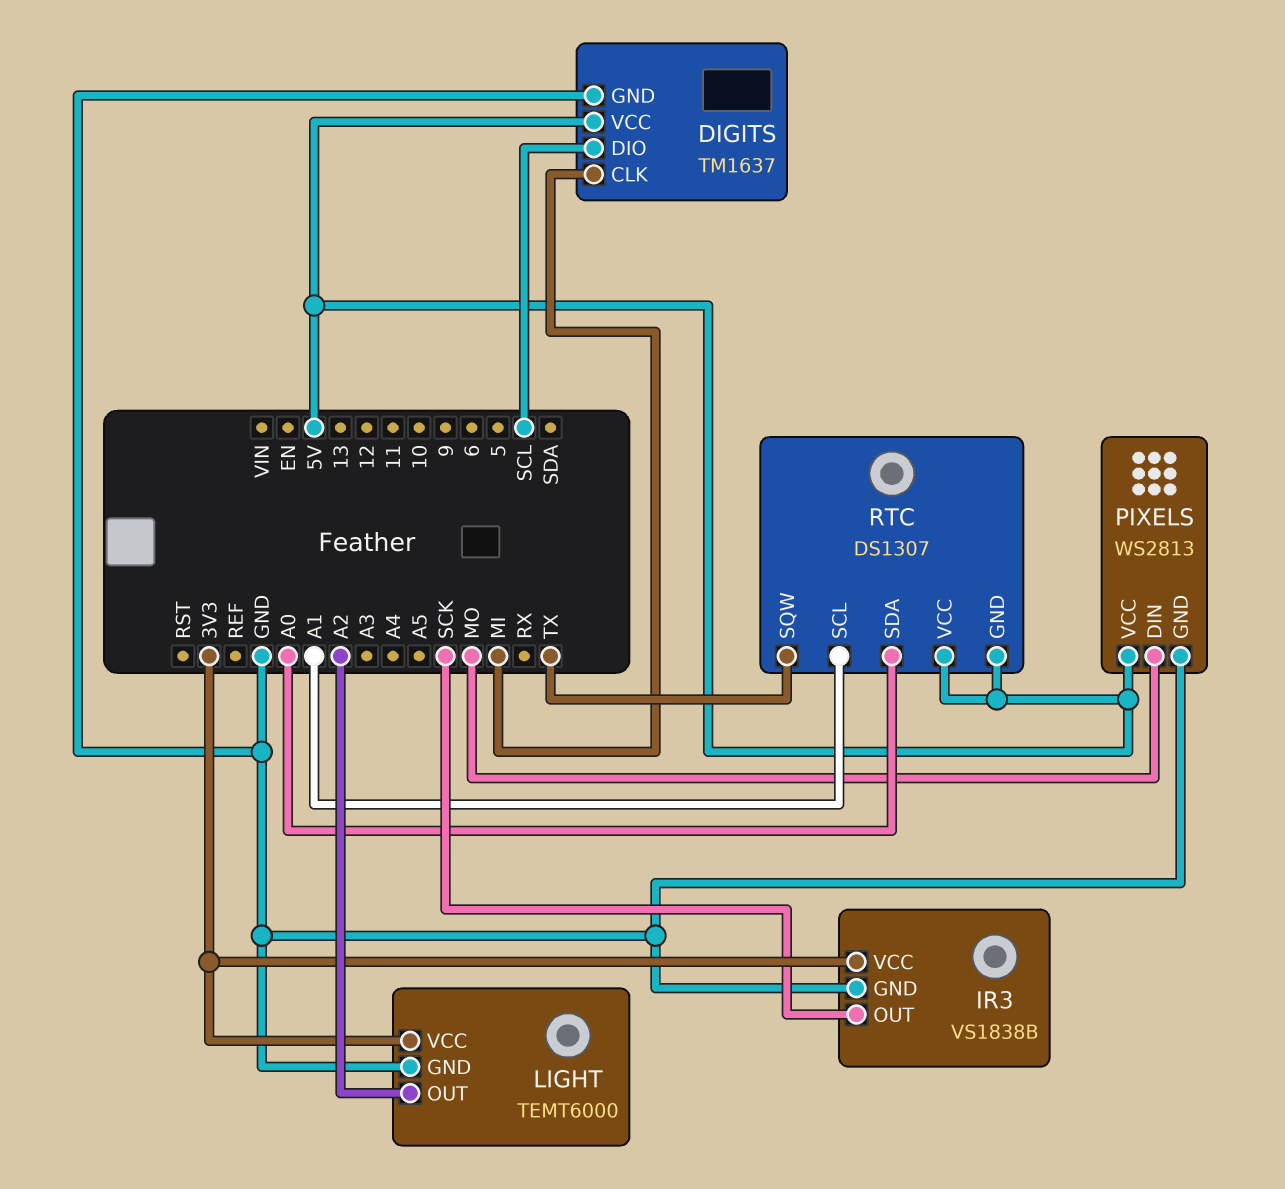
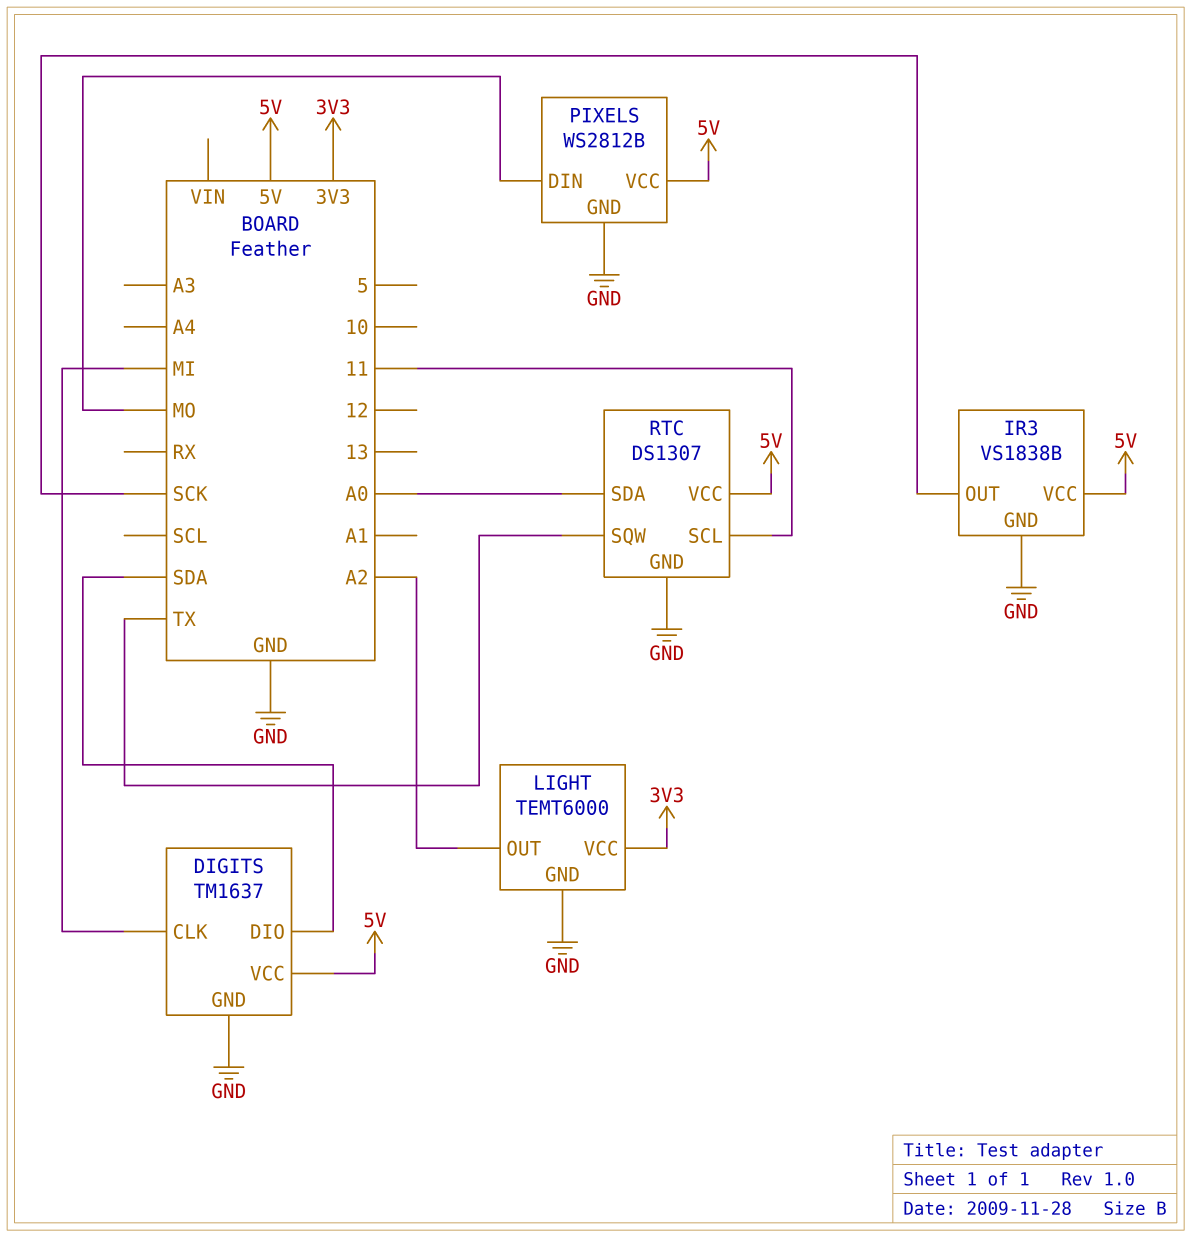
DIGITS pin DIO: SCL -> SDA
IR3 pin VCC: 3V3 -> 5V
PIXELS: WS2813 -> WS2812B
RTC pin GND: 5V -> GND
RTC pin SCL: A1 -> 11

